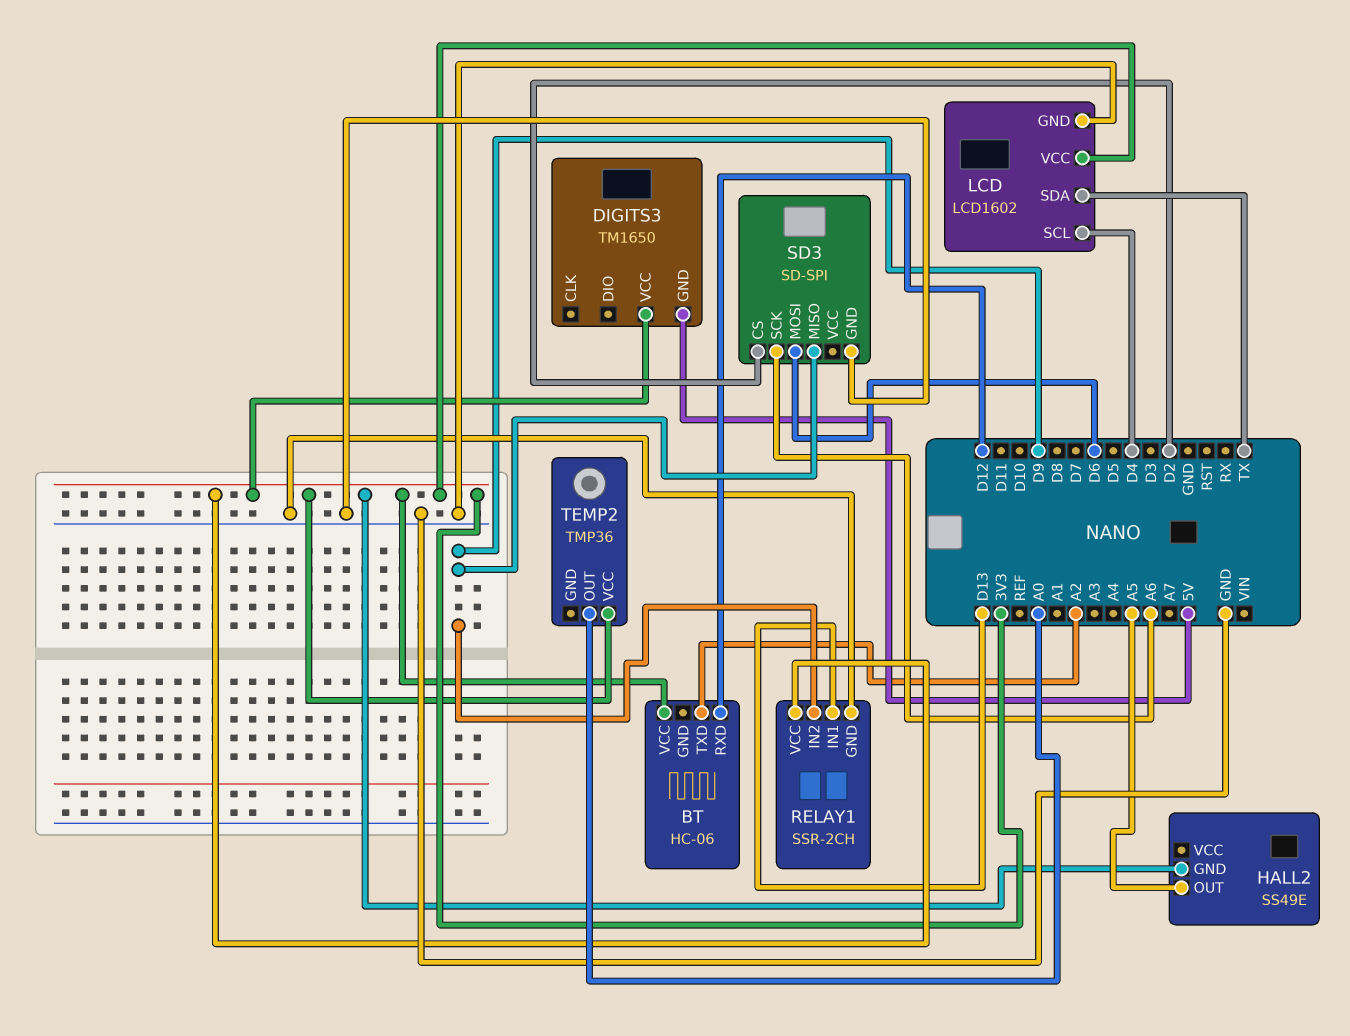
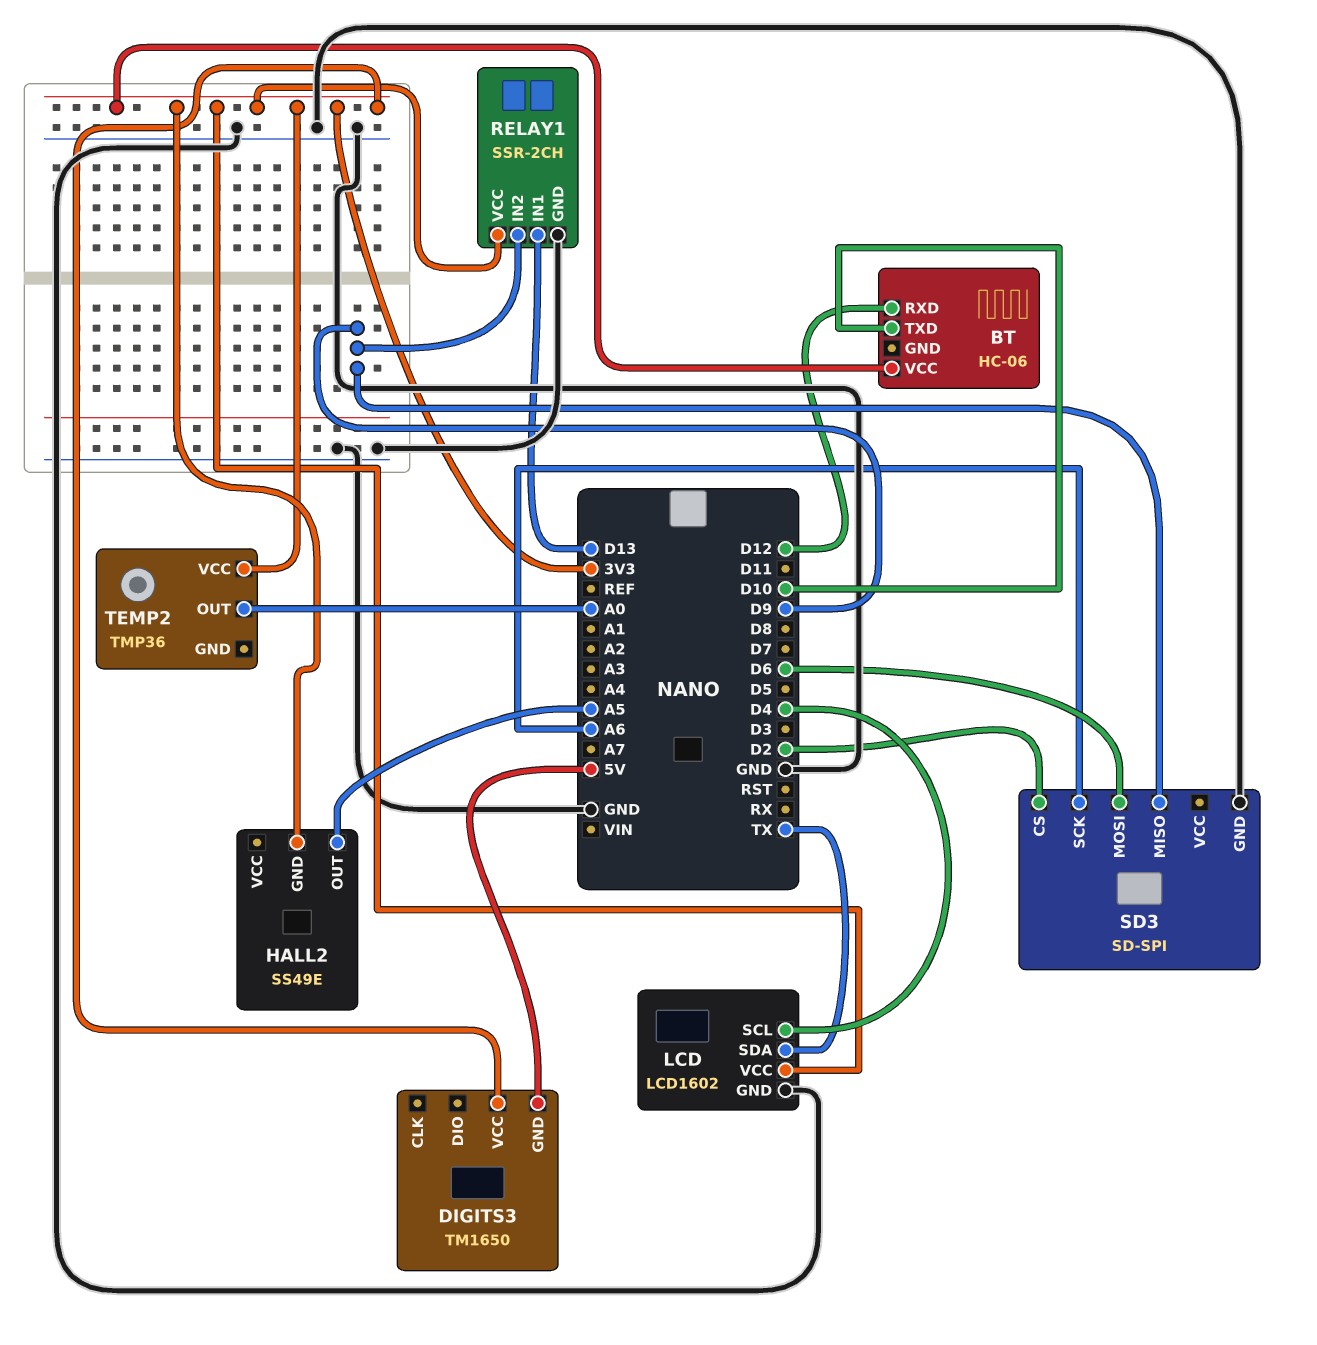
BT pin TXD: A2 -> D10

